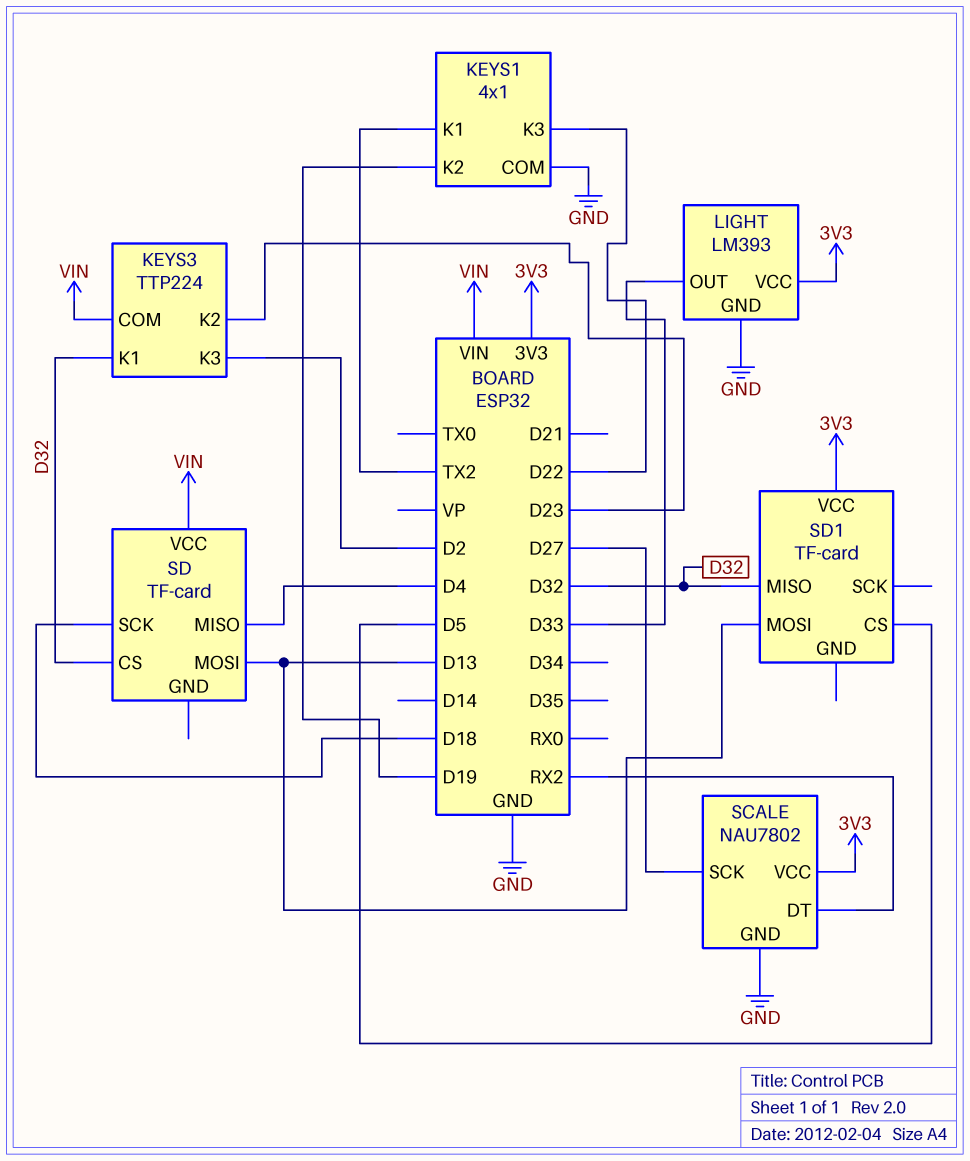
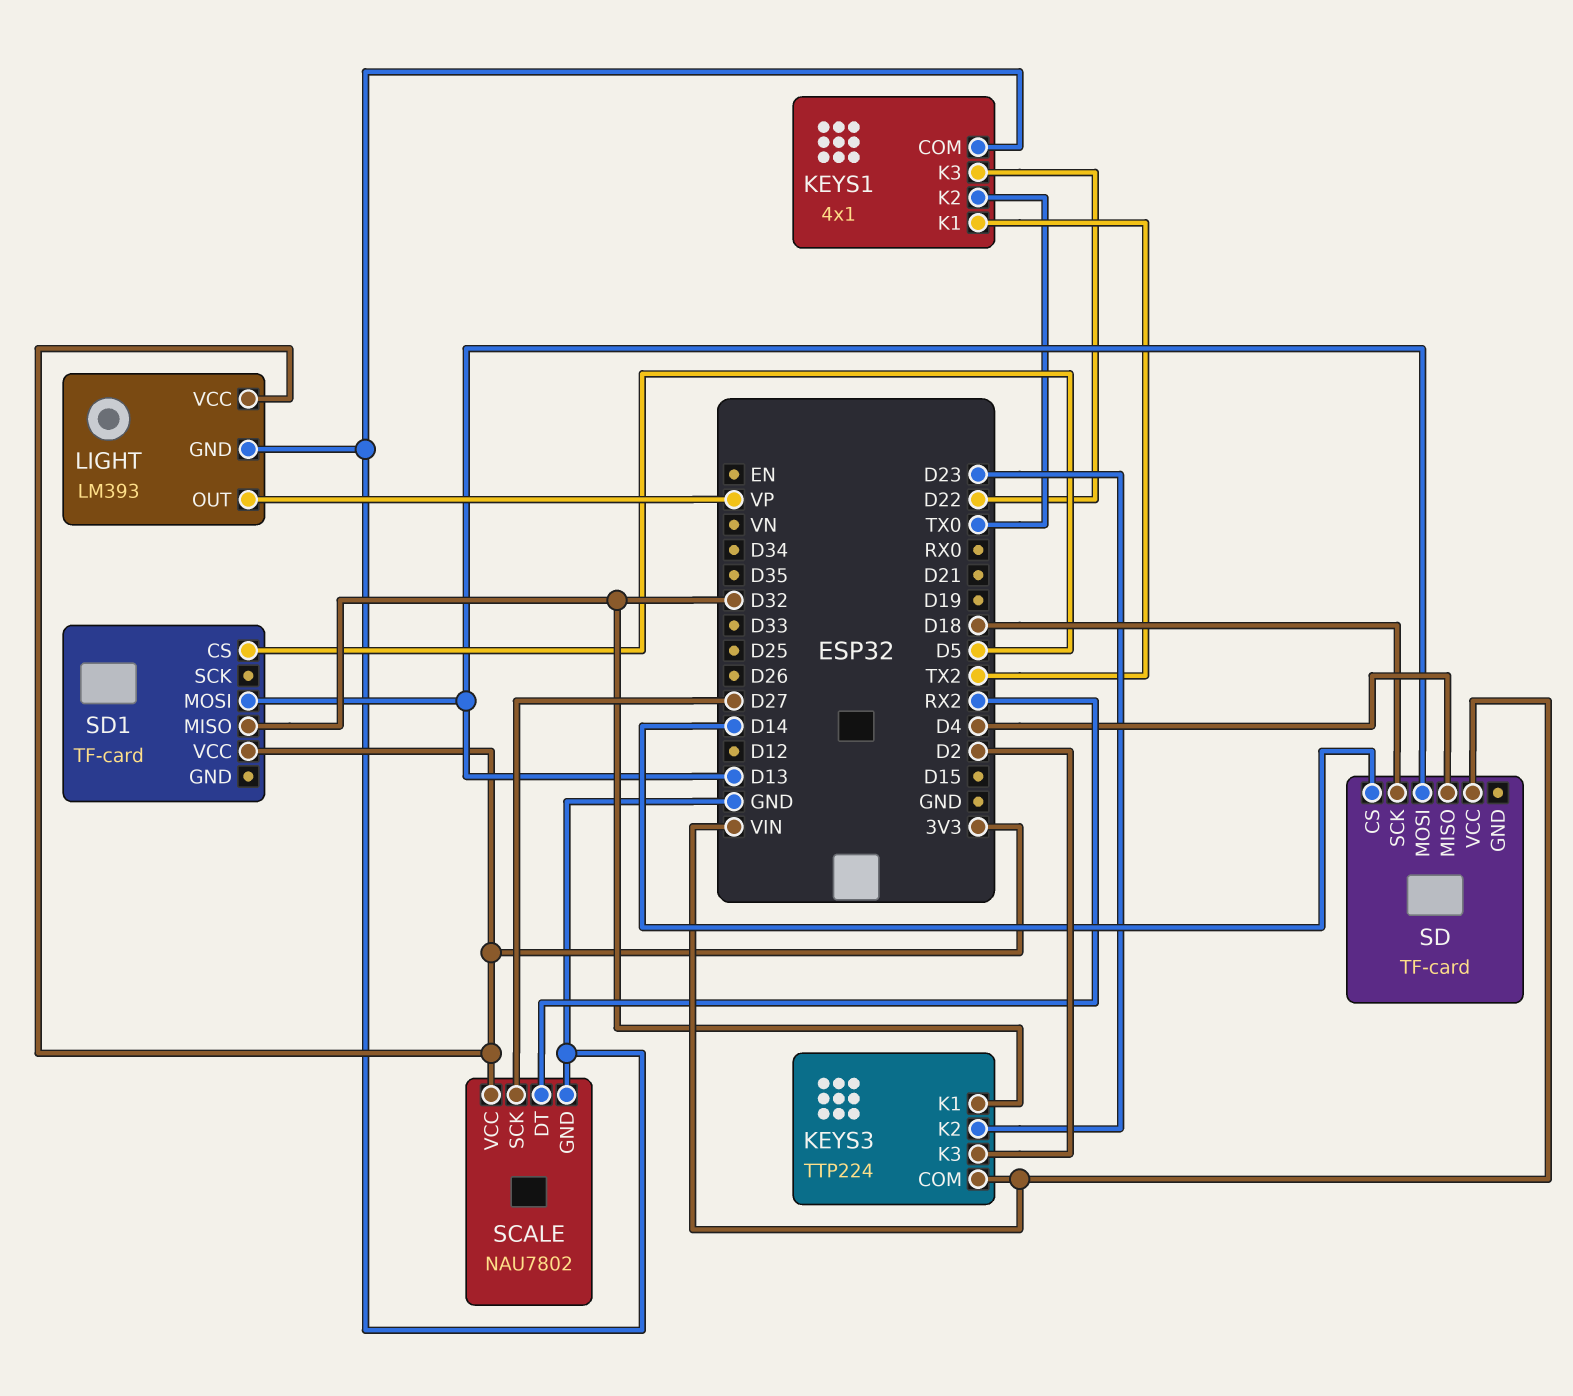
KEYS1 pin K2: D19 -> TX0
LIGHT pin OUT: D33 -> VP
SD pin CS: D32 -> D14

